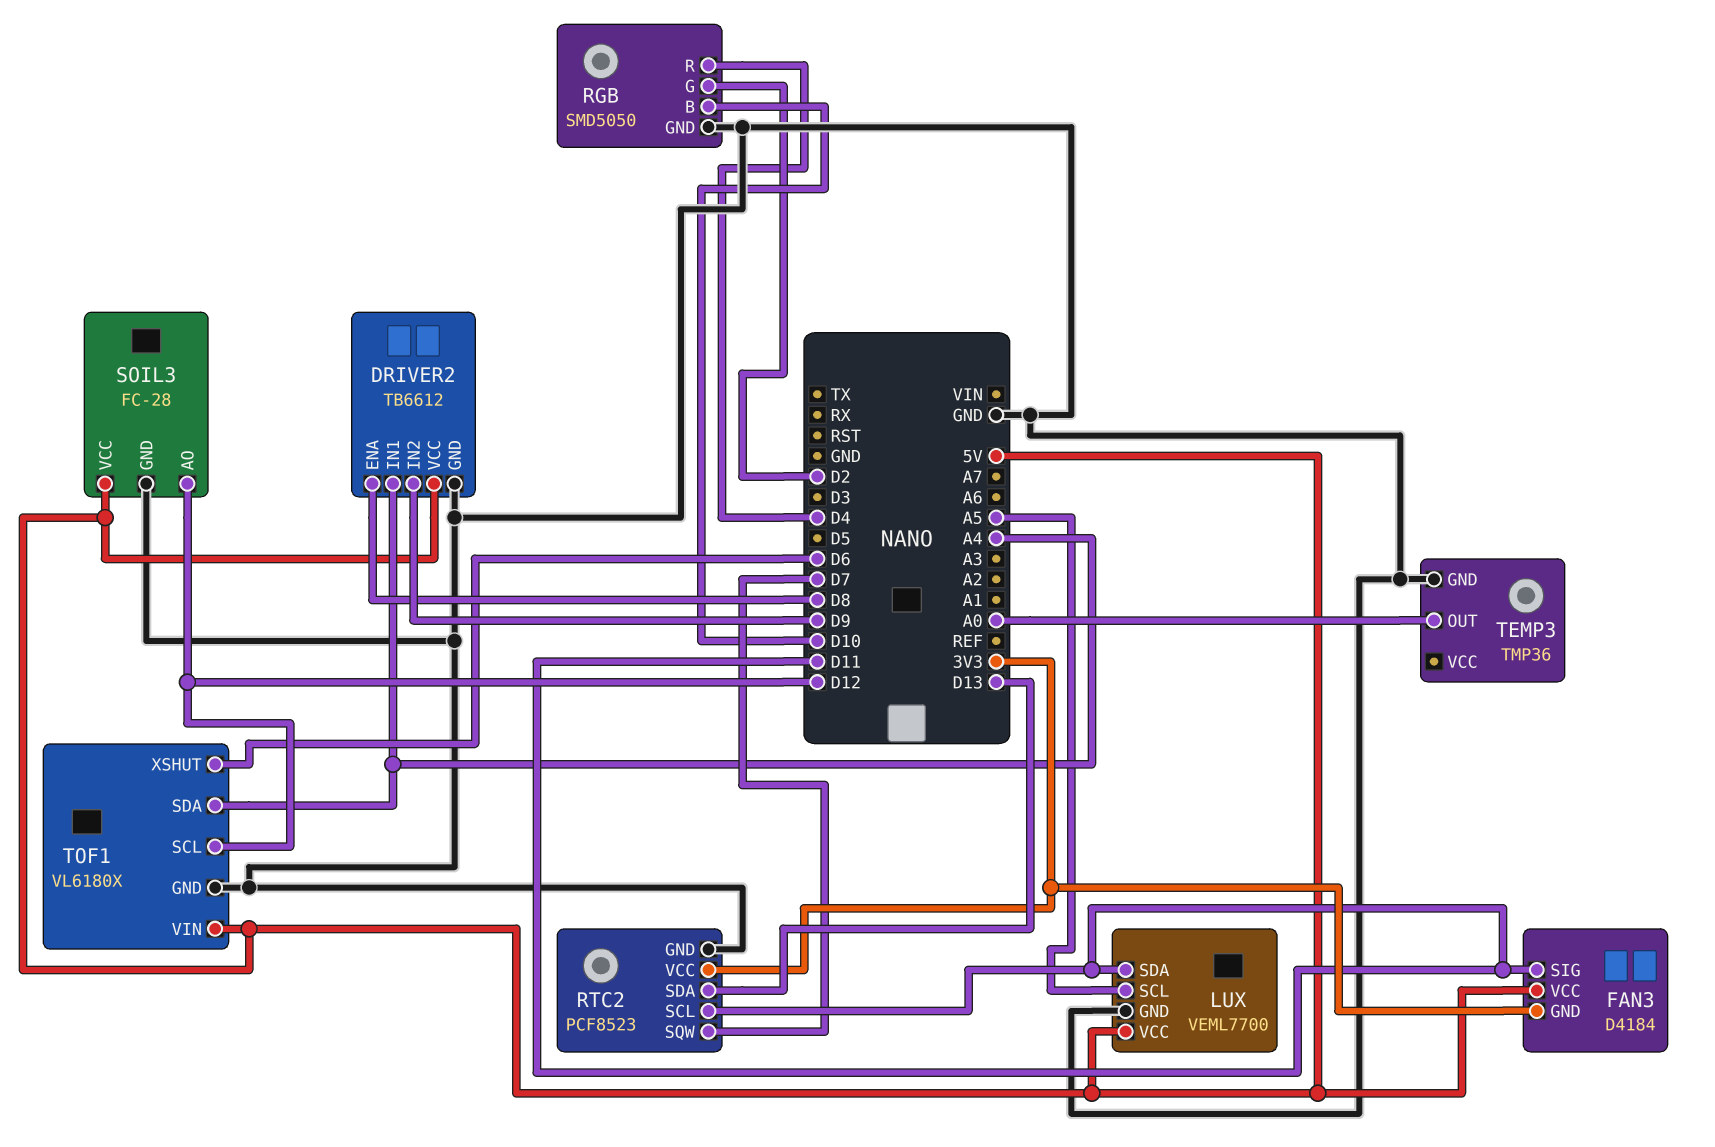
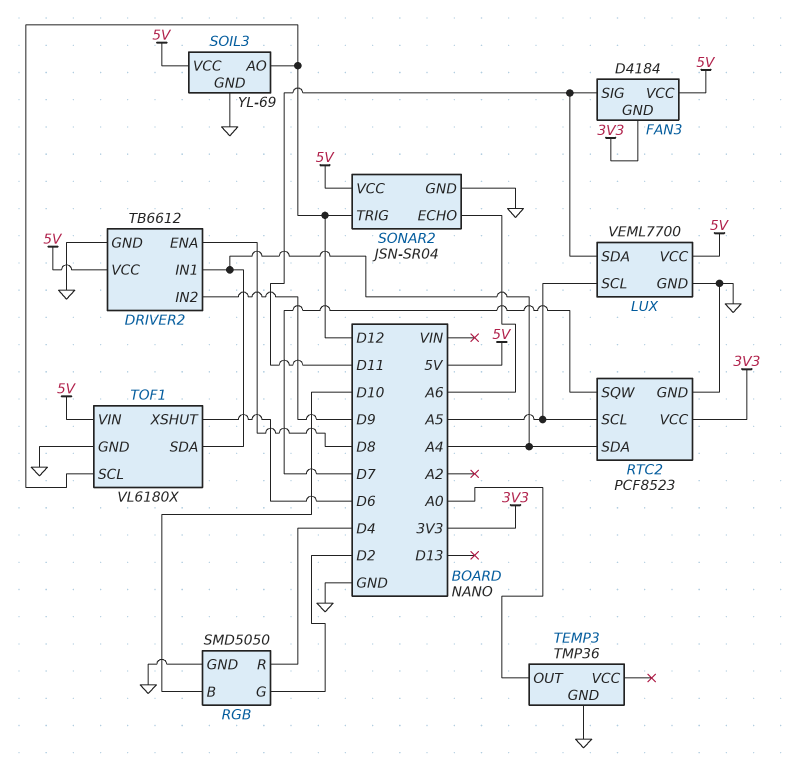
RTC2 pin SCL: D11 -> A5
RTC2 pin SDA: D13 -> A4
SOIL3: FC-28 -> YL-69
SONAR2: none -> JSN-SR04
SONAR2 pin ECHO: none -> A6
SONAR2 pin GND: none -> GND
SONAR2 pin TRIG: none -> D12
SONAR2 pin VCC: none -> 5V

